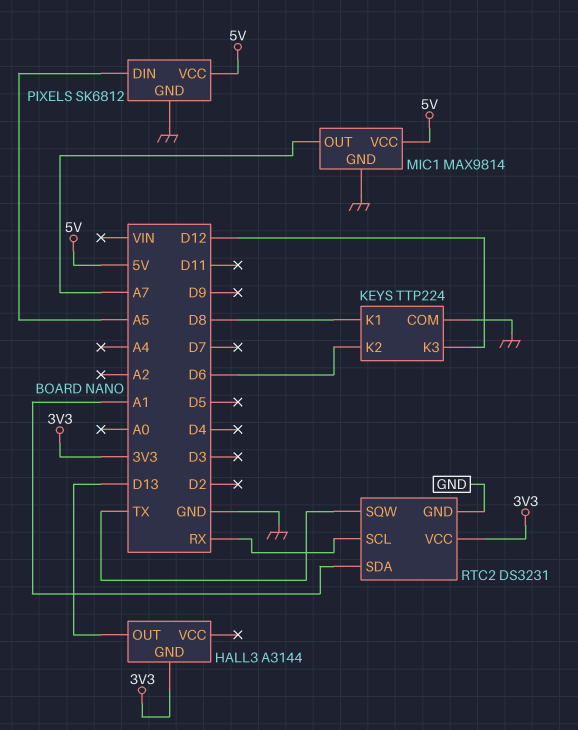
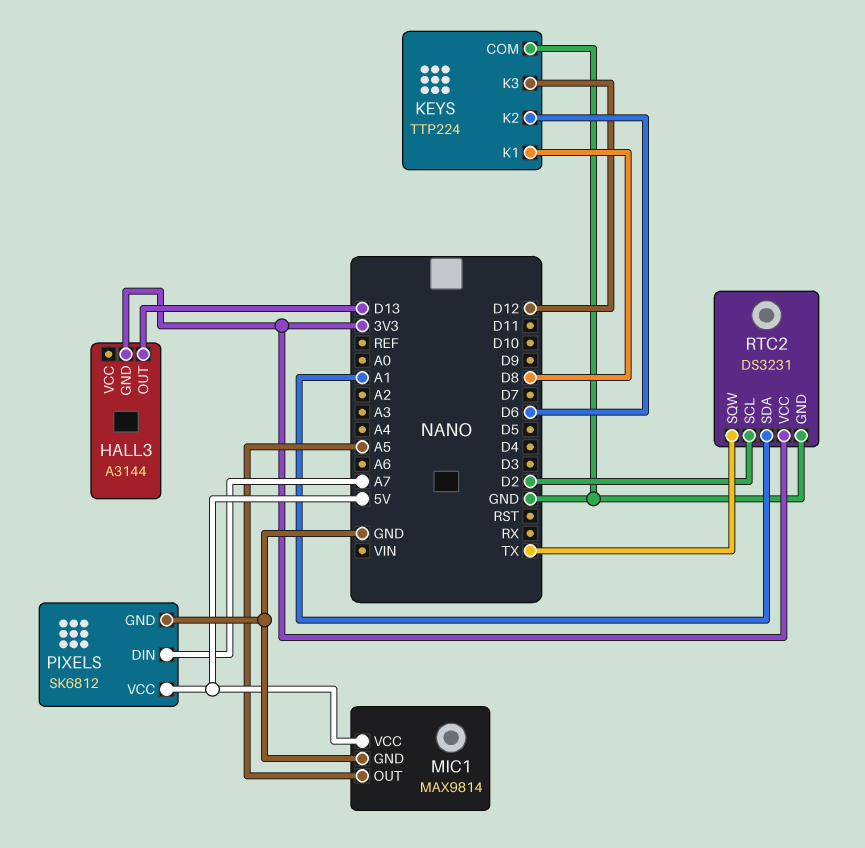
MIC1 pin OUT: A7 -> A5
PIXELS pin DIN: A5 -> A7
RTC2 pin SCL: RX -> D2

